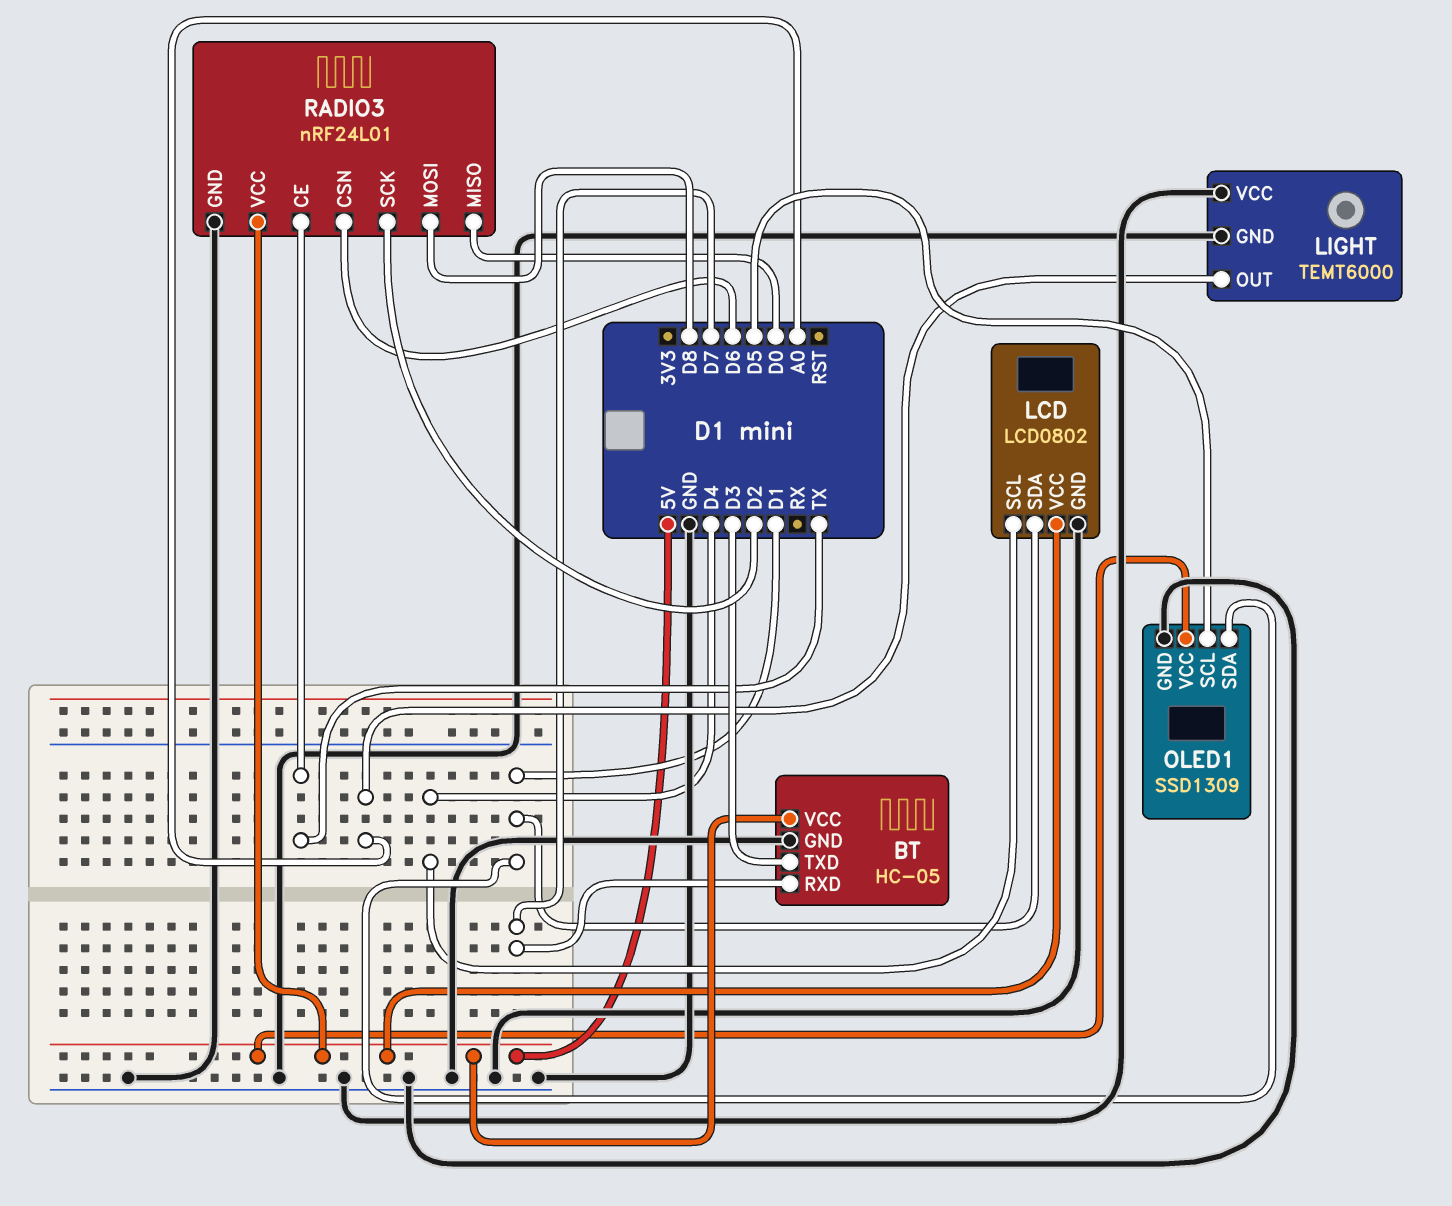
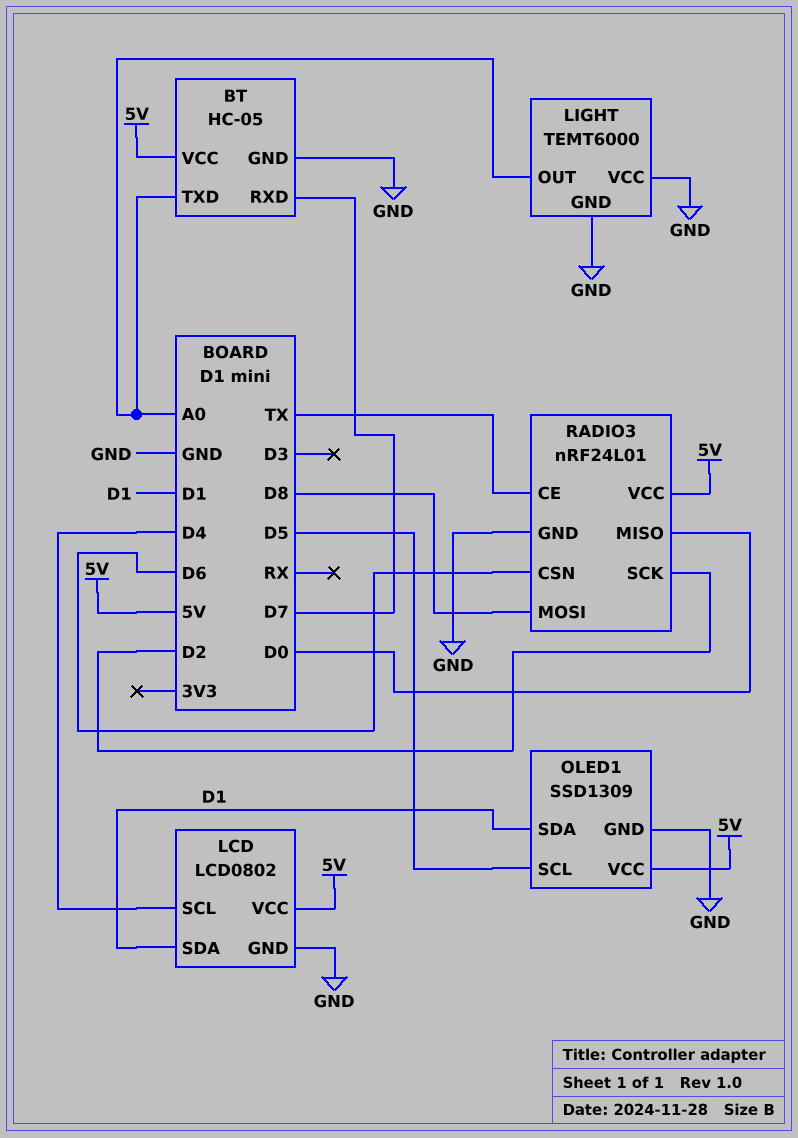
BT pin TXD: D3 -> A0

